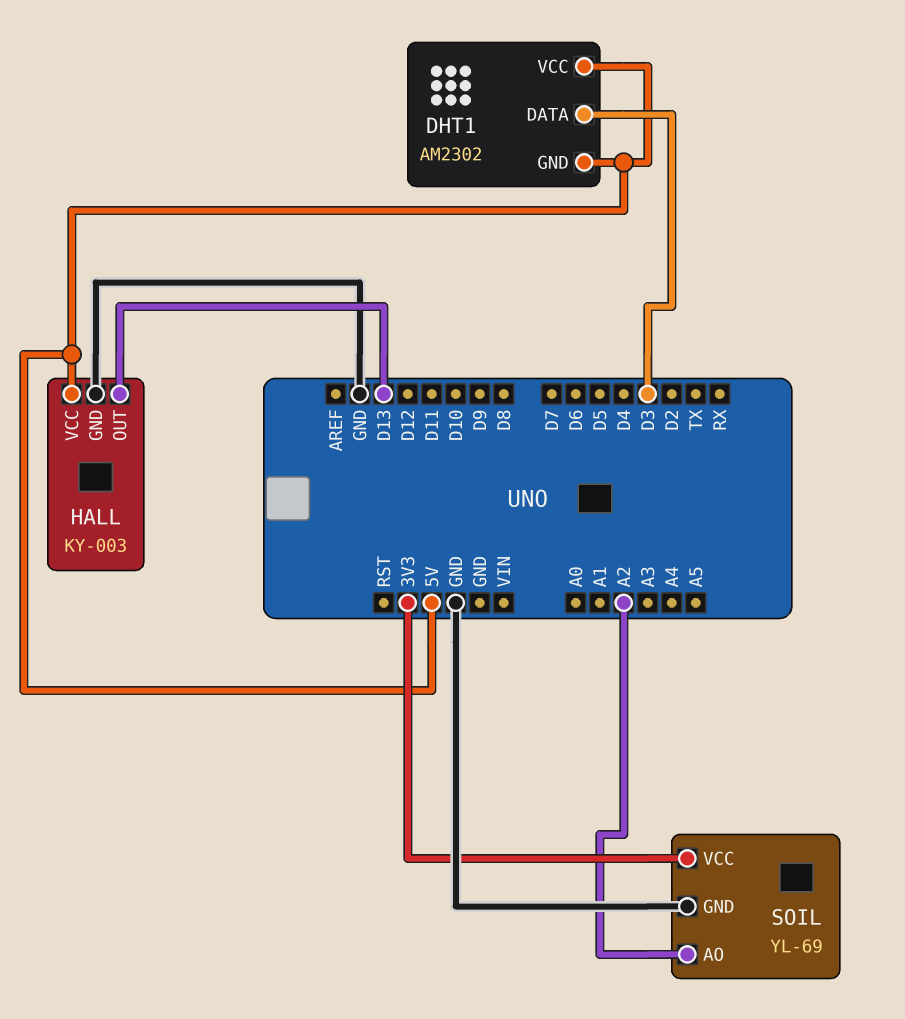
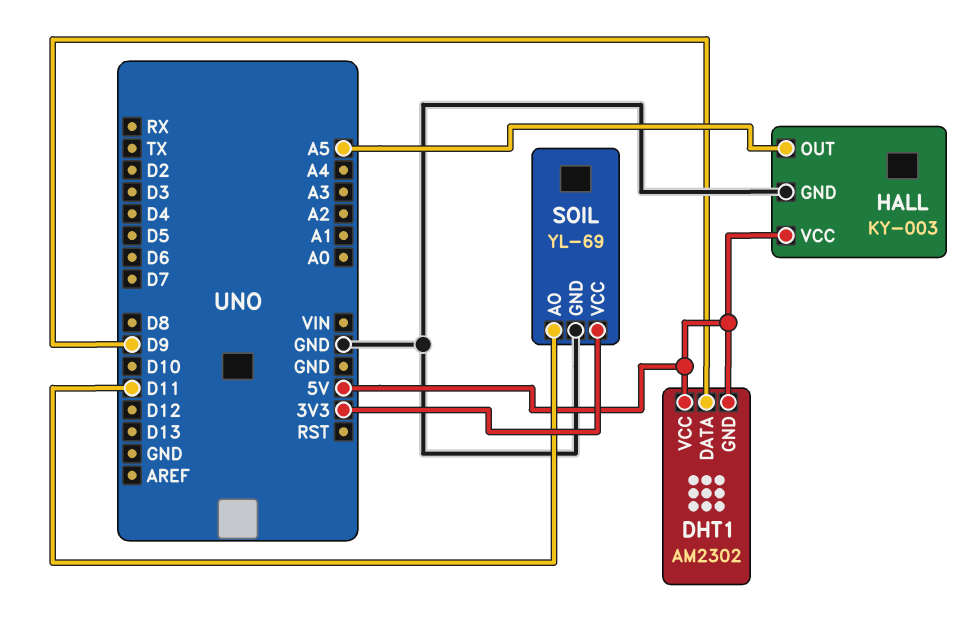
DHT1 pin DATA: D3 -> D9
HALL pin OUT: D13 -> A5
SOIL pin AO: A2 -> D11

